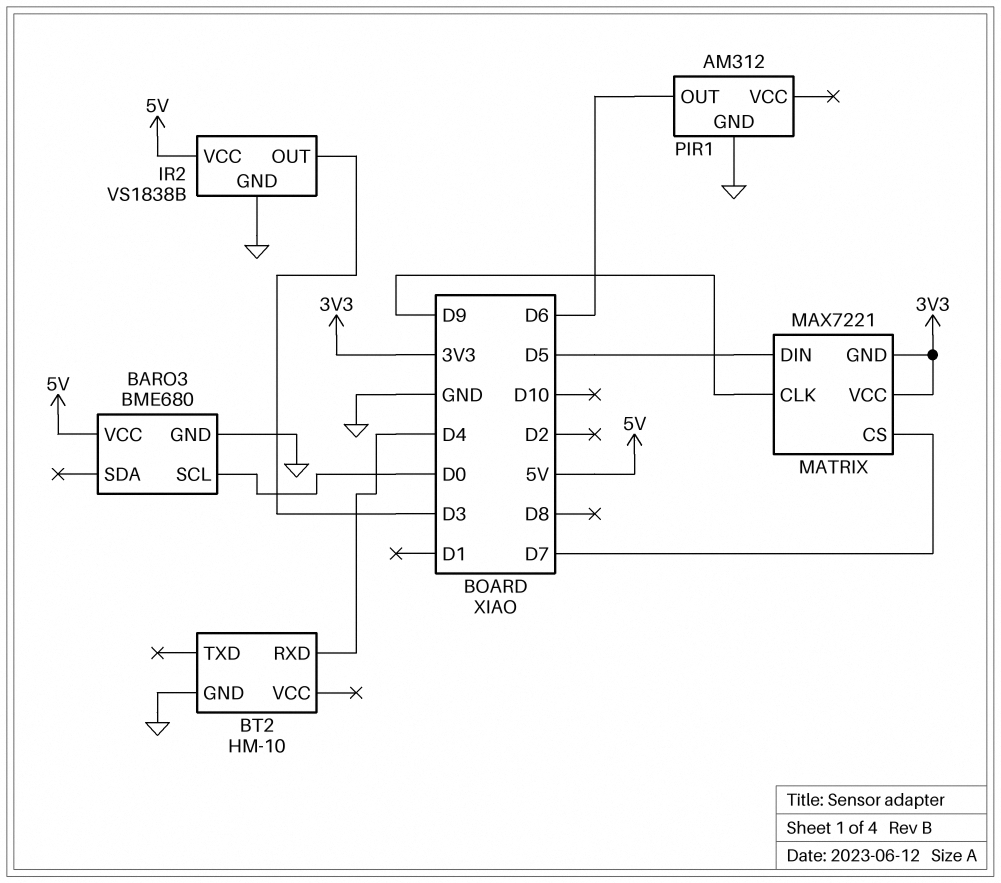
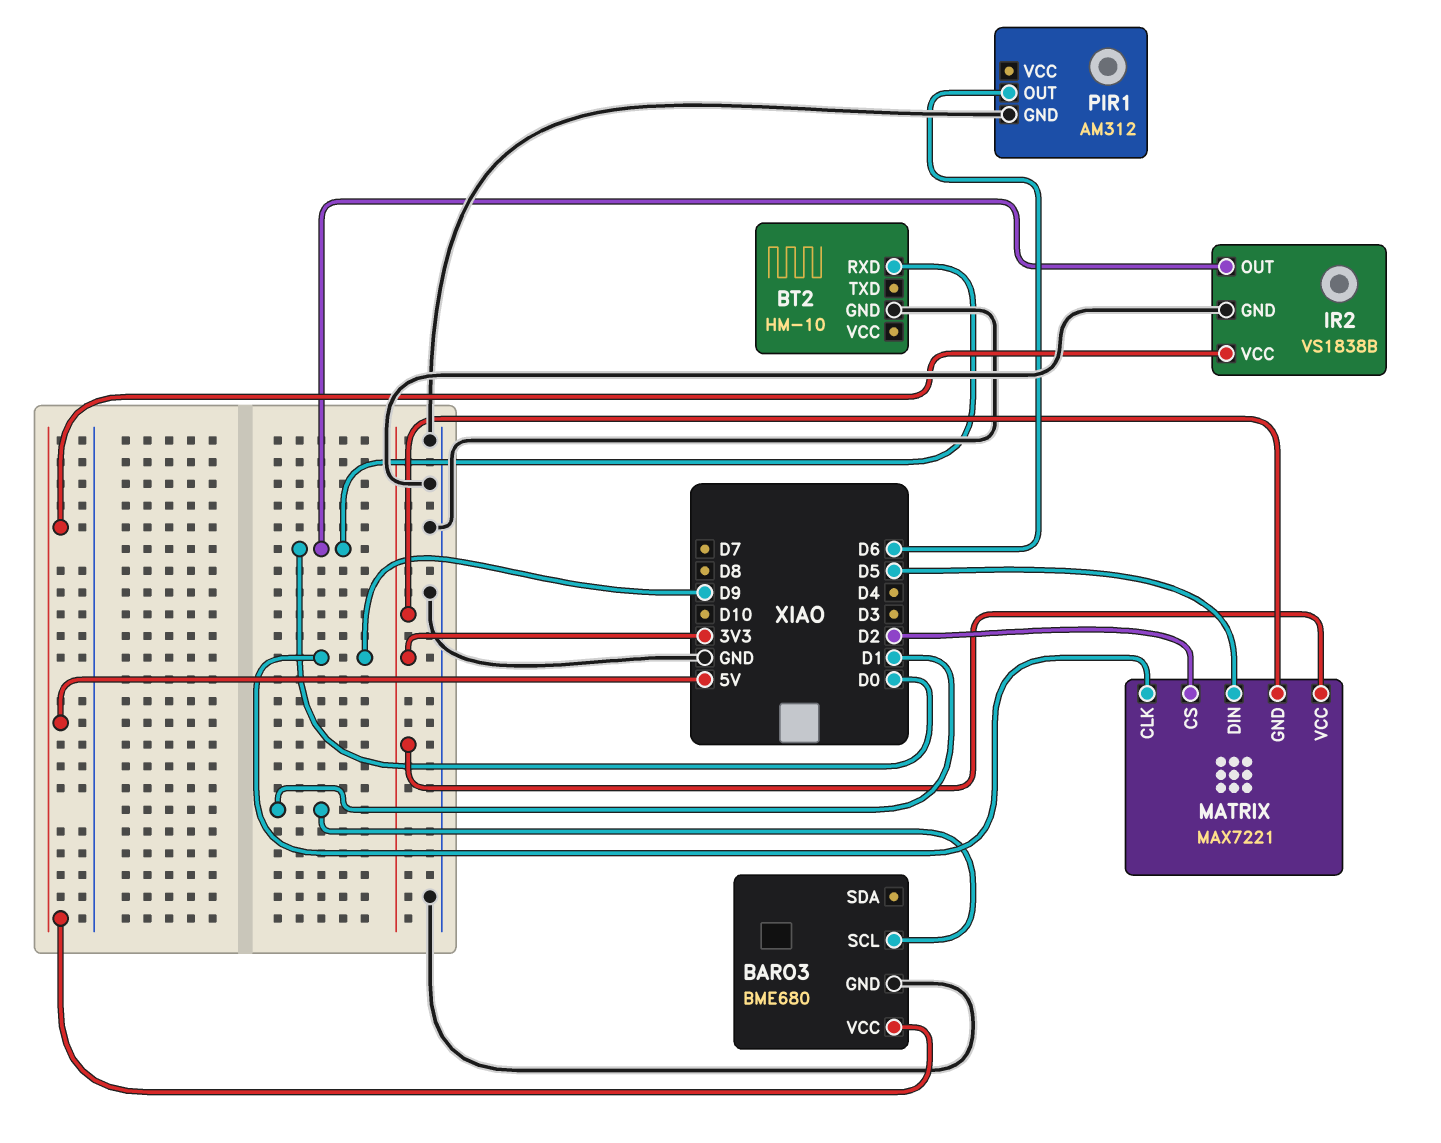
BARO3 pin SCL: D0 -> D1
BT2 pin RXD: D4 -> D0
IR2 pin OUT: D3 -> D0
MATRIX pin CS: D7 -> D2

